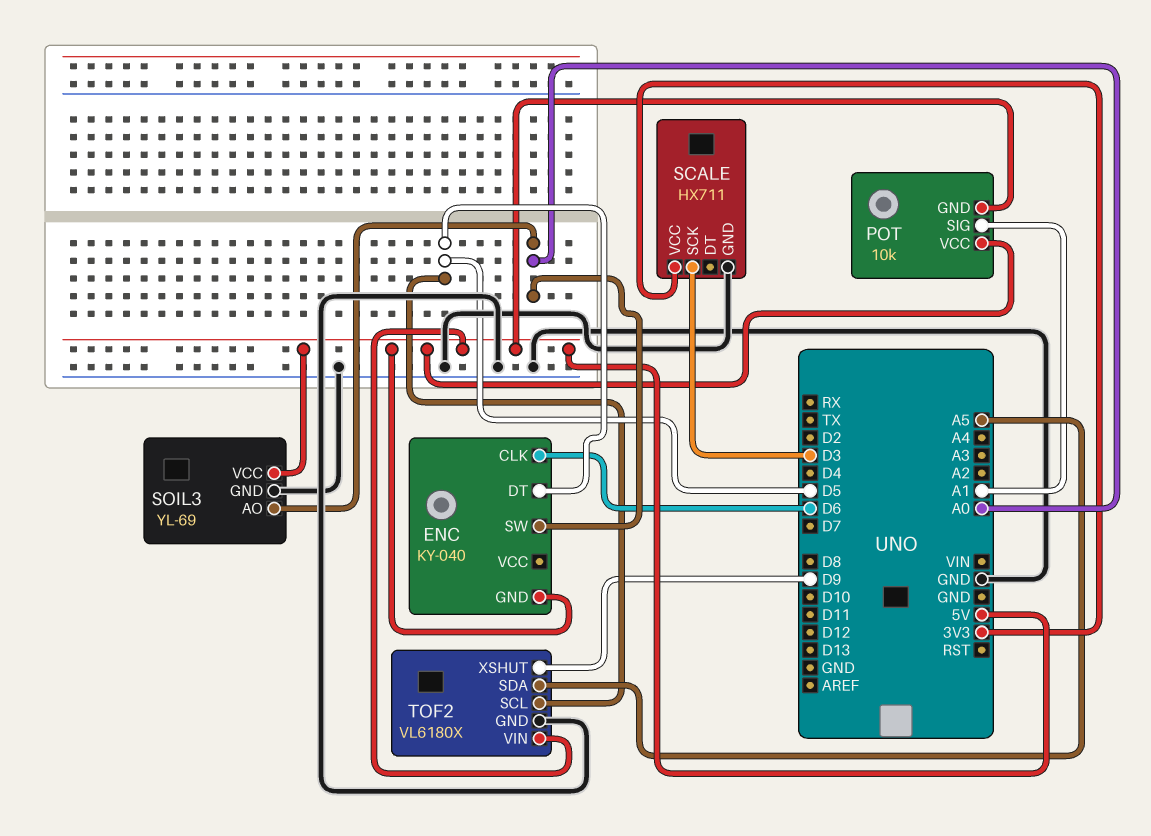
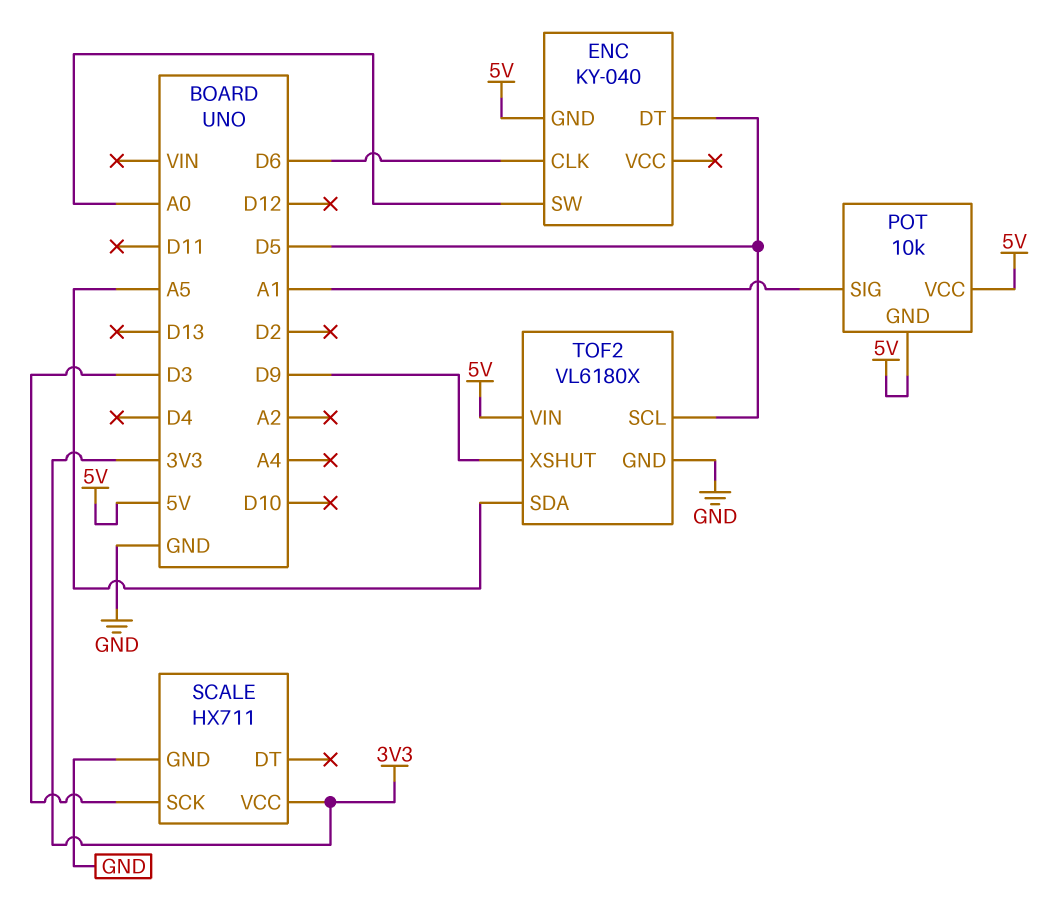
SOIL3: YL-69 -> none
SOIL3 pin AO: A0 -> none
SOIL3 pin GND: GND -> none
SOIL3 pin VCC: 5V -> none

